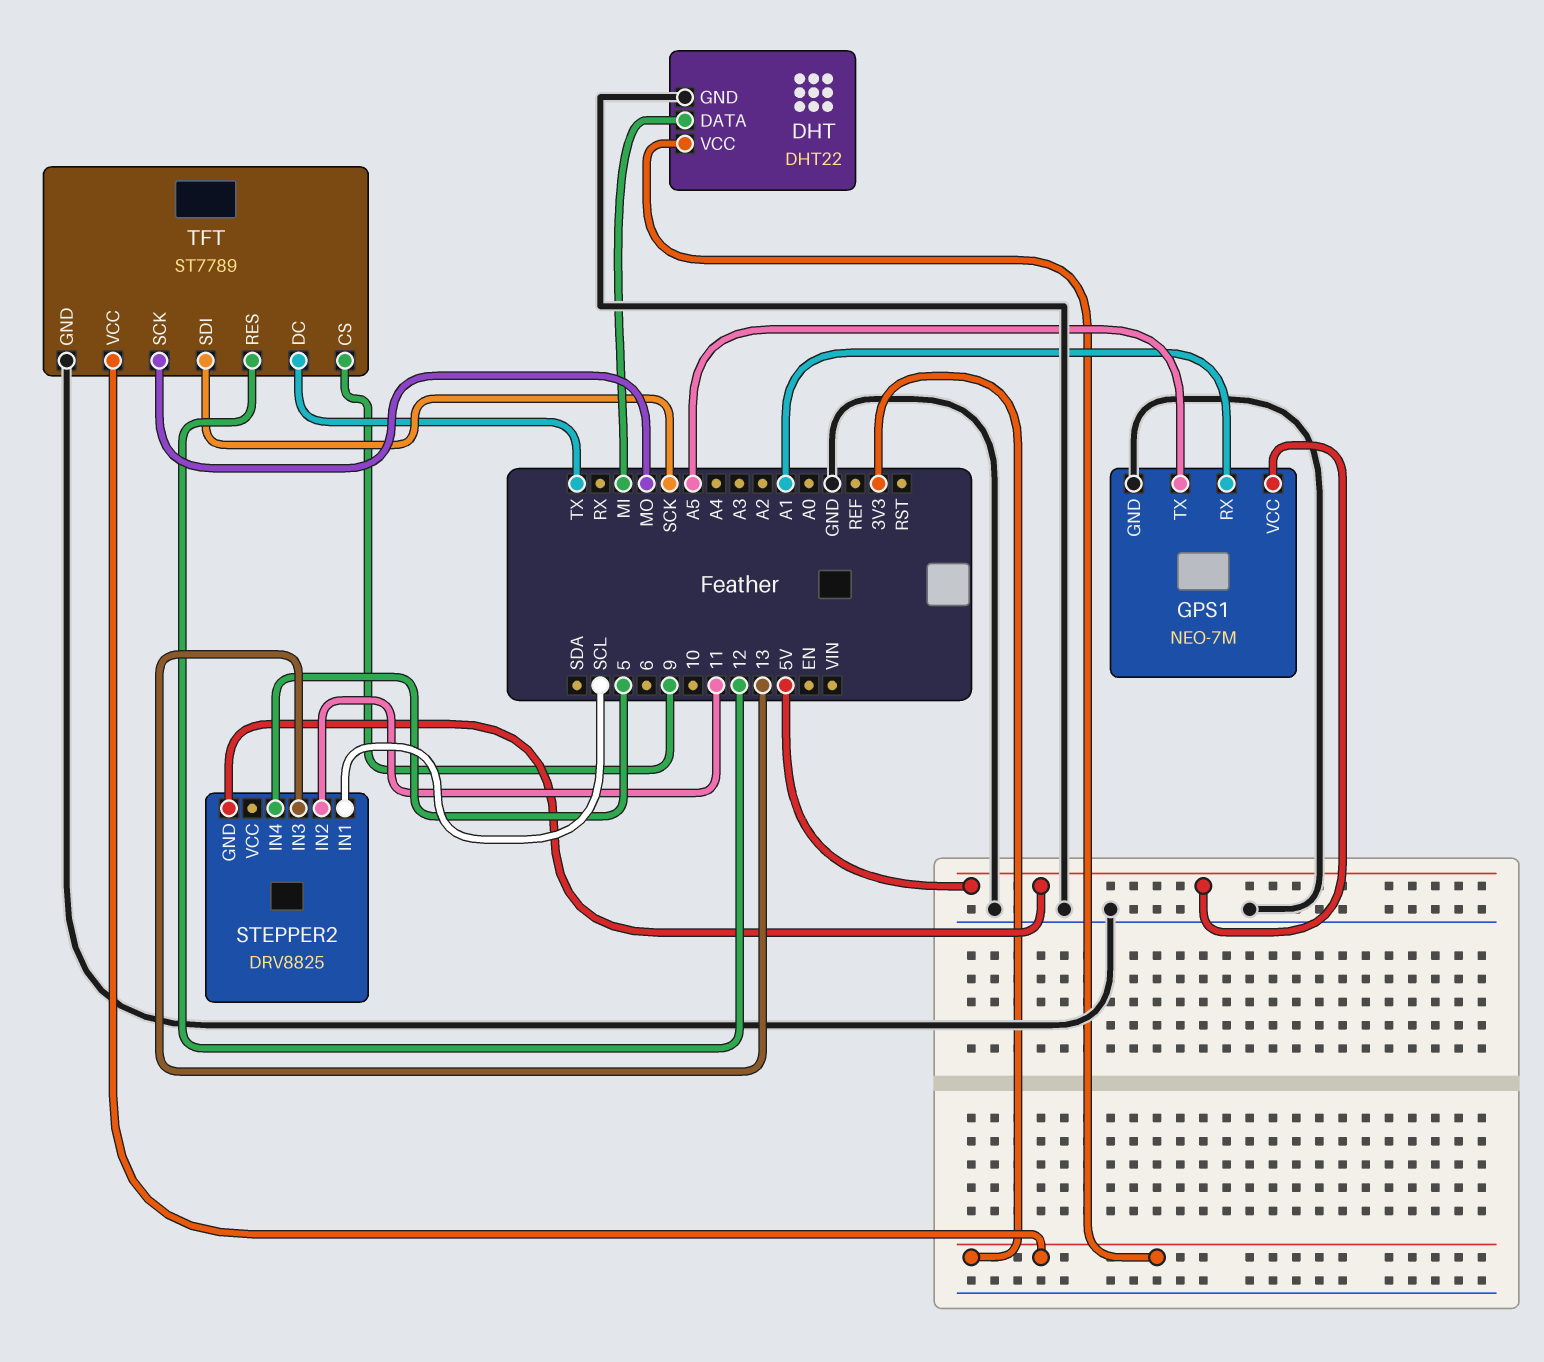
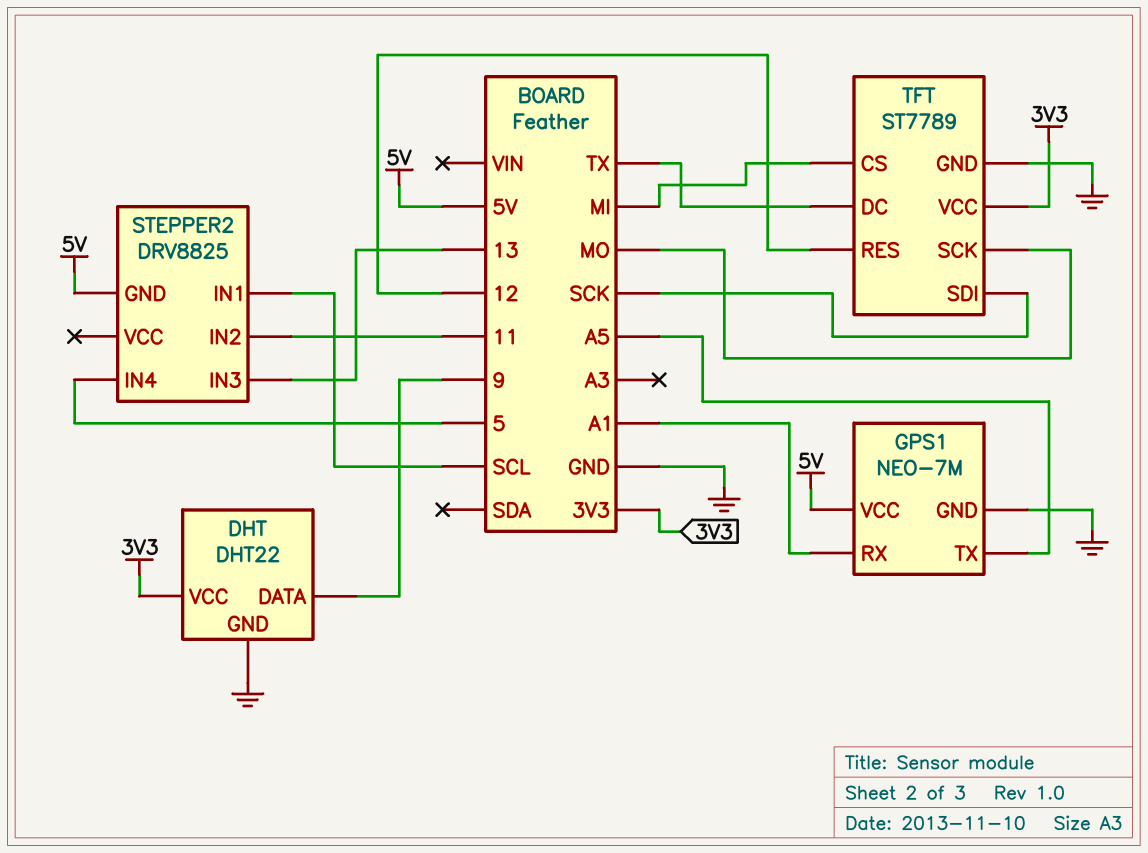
DHT pin DATA: MI -> 9
TFT pin CS: 9 -> MI

